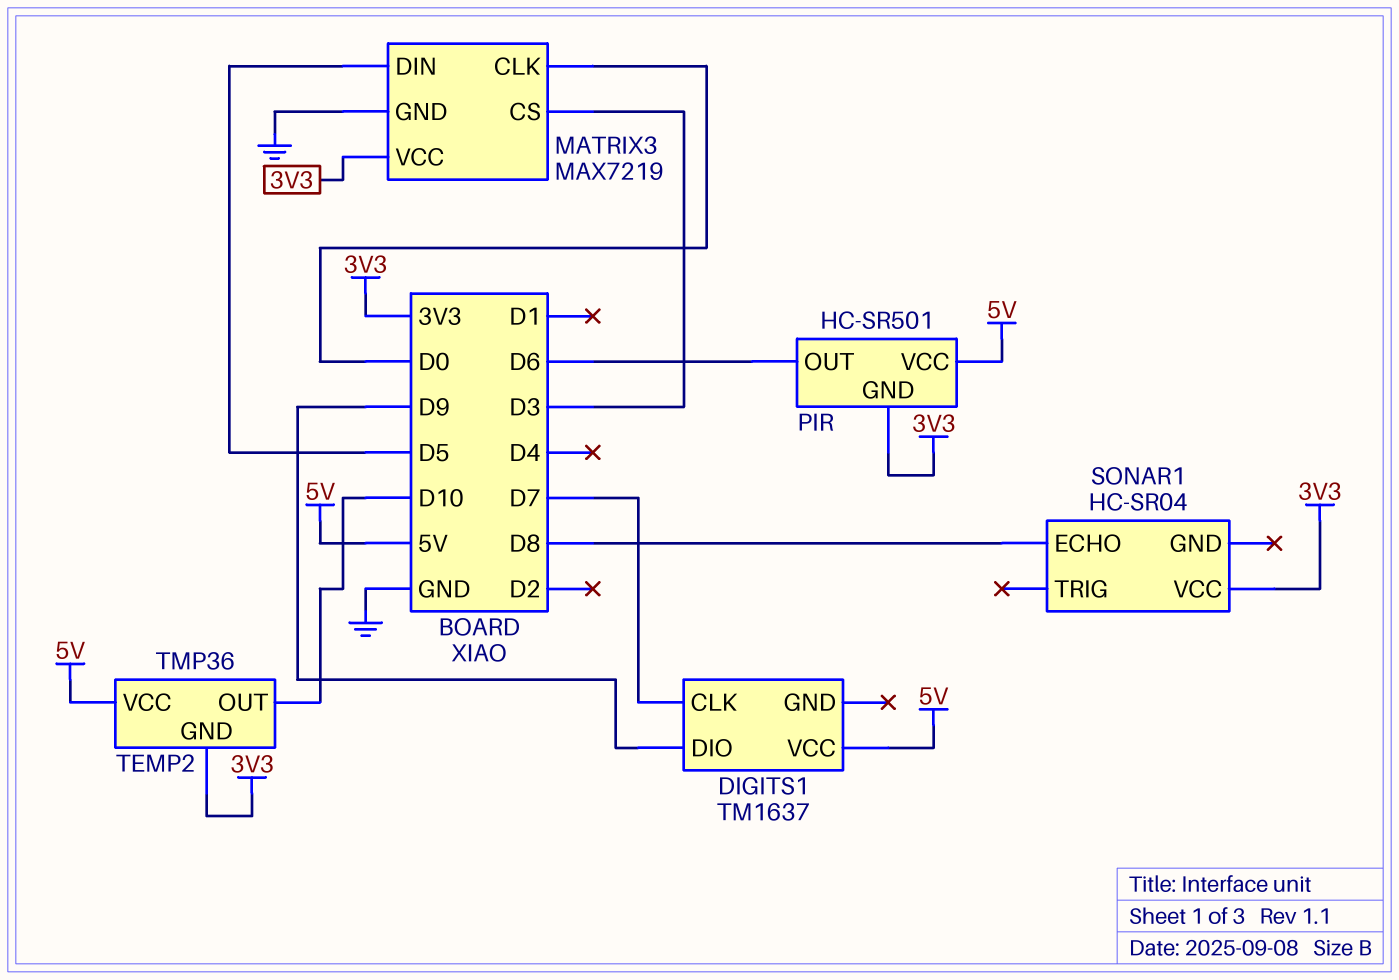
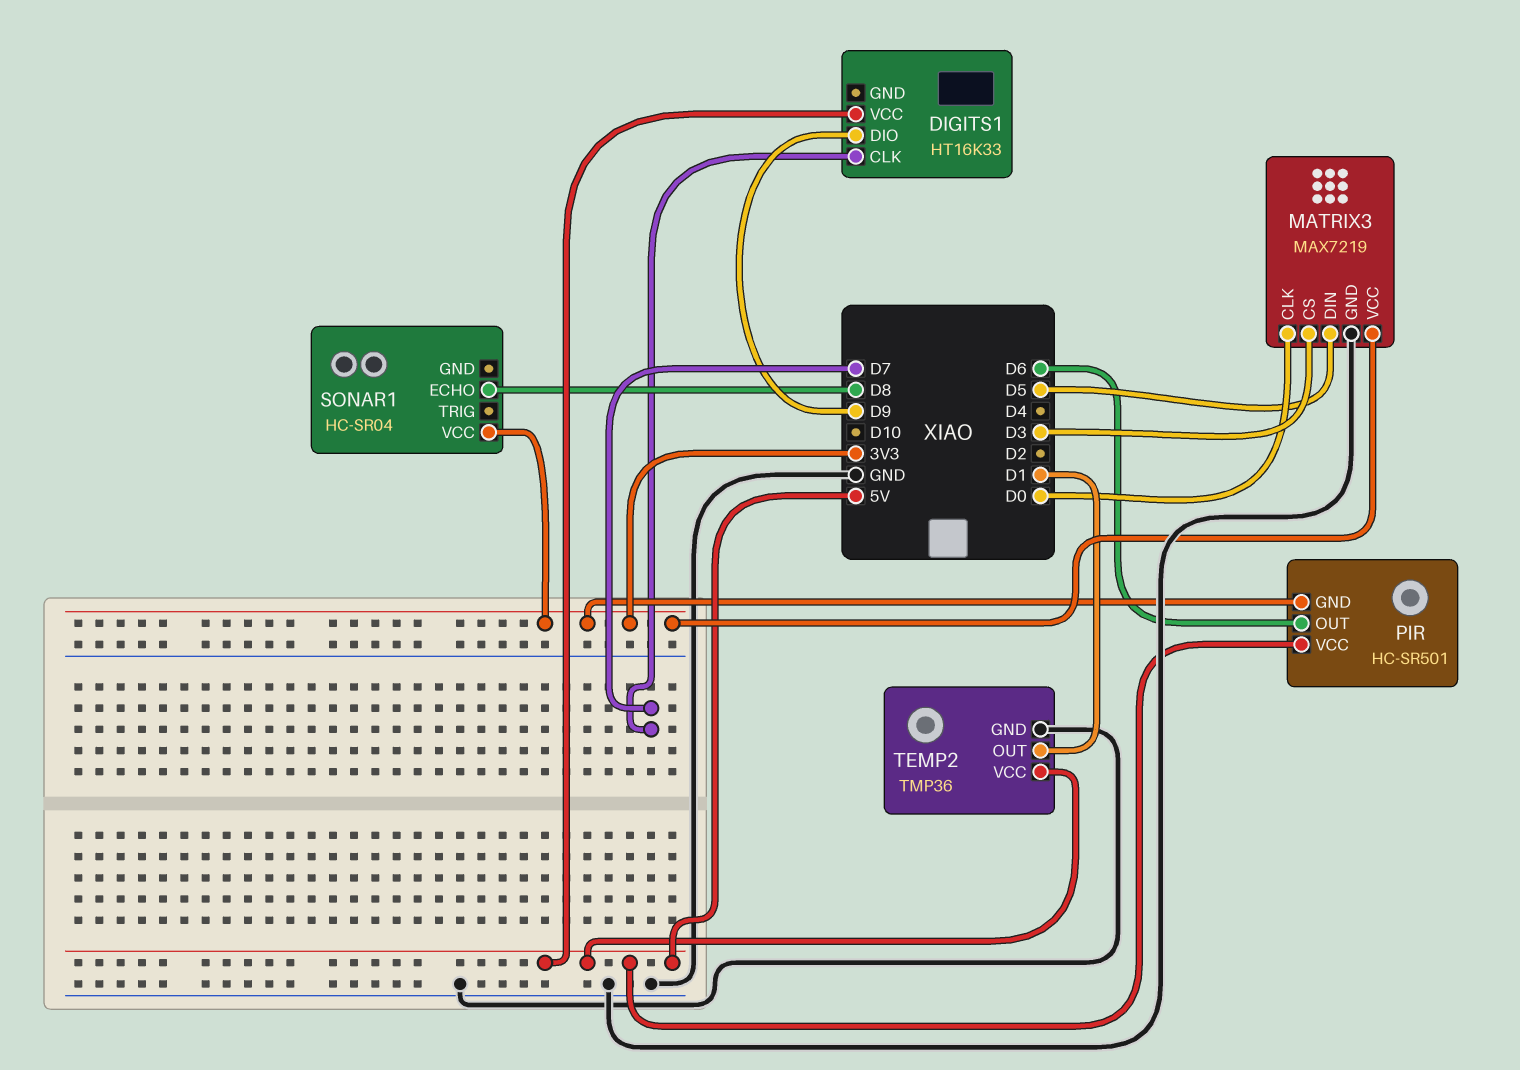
DIGITS1: TM1637 -> HT16K33
TEMP2 pin GND: 3V3 -> GND
TEMP2 pin OUT: D10 -> D1

